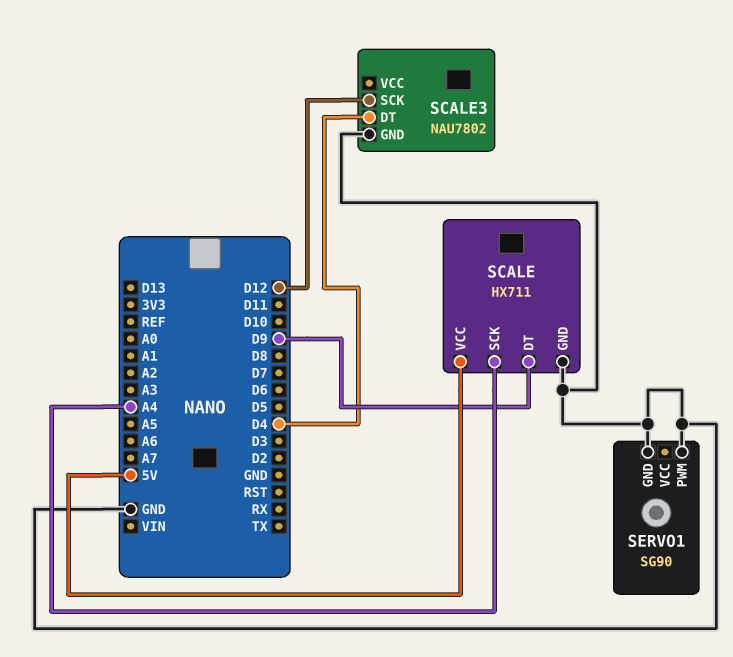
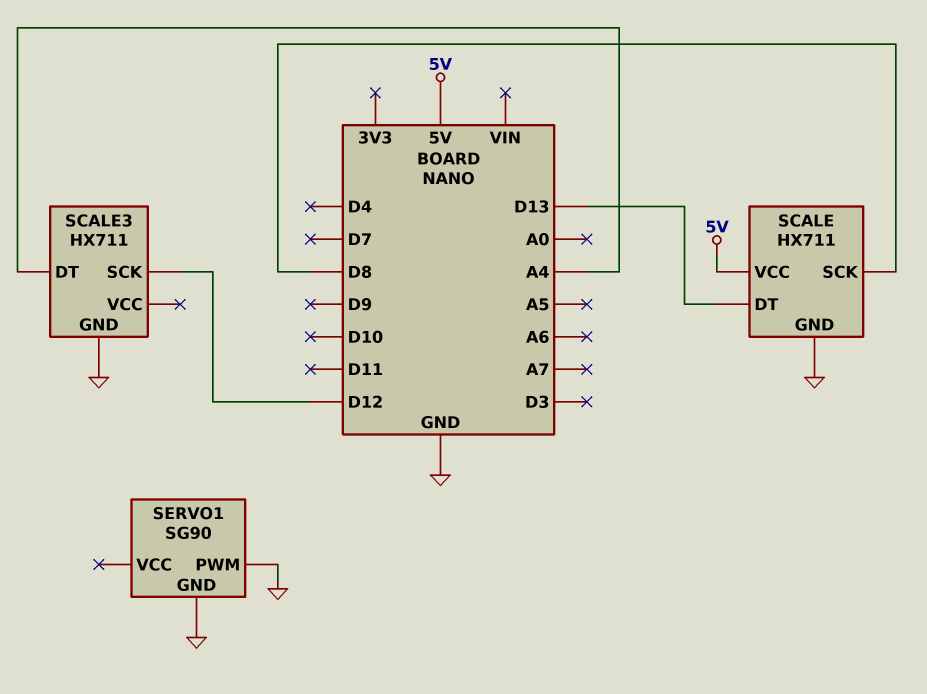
SCALE pin DT: D9 -> D13
SCALE pin SCK: A4 -> D8
SCALE3: NAU7802 -> HX711
SCALE3 pin DT: D4 -> A4

